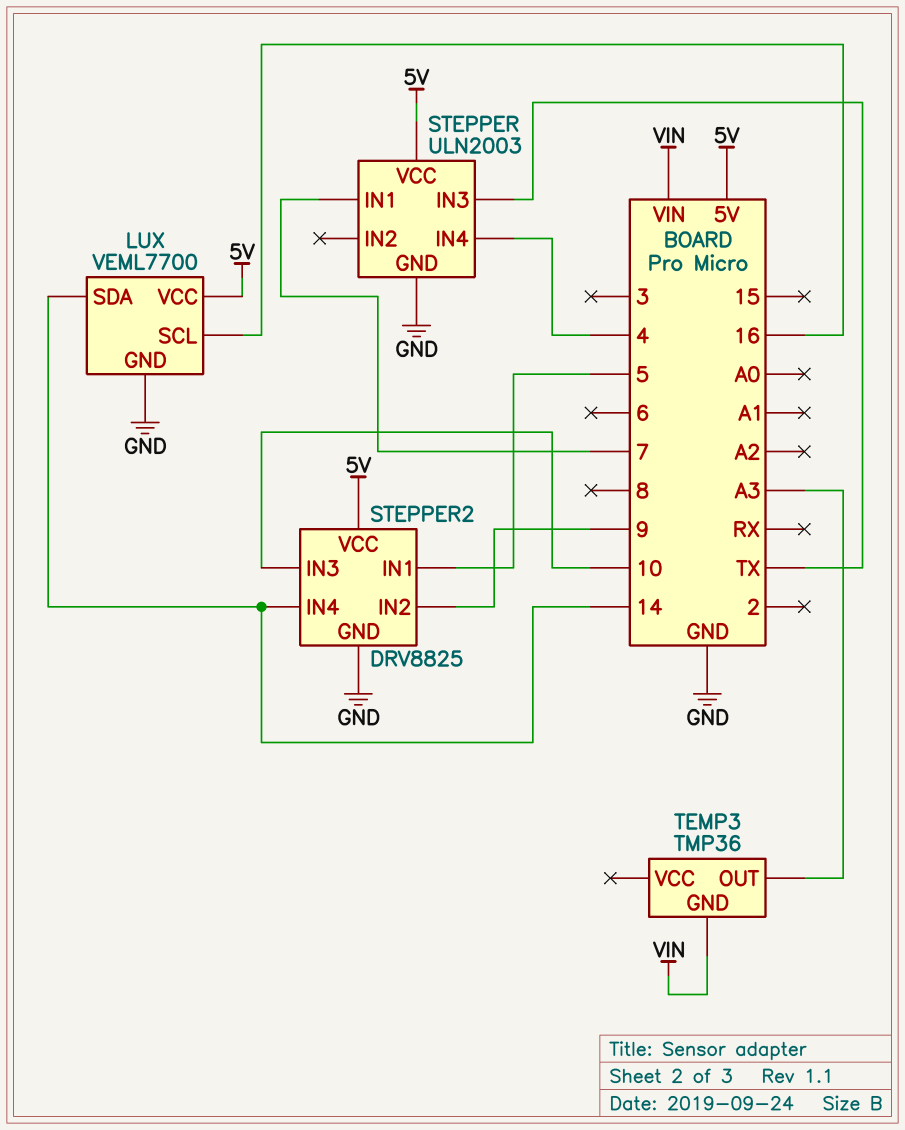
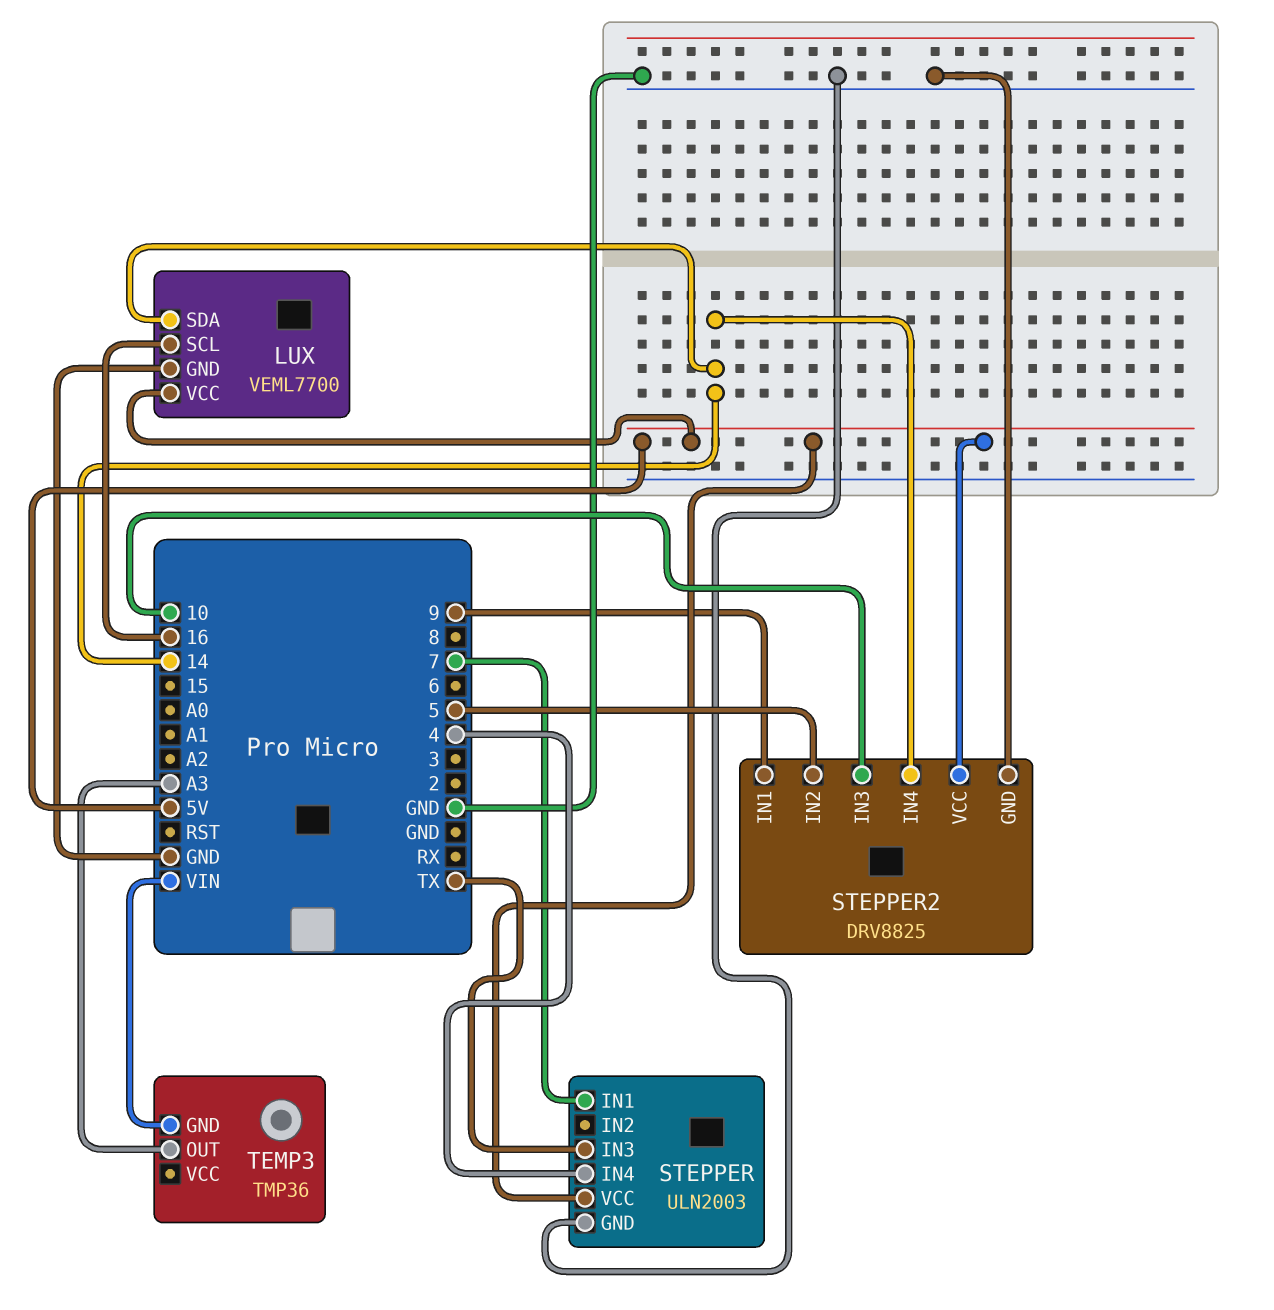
STEPPER2 pin IN1: 5 -> 9
STEPPER2 pin IN2: 9 -> 5

